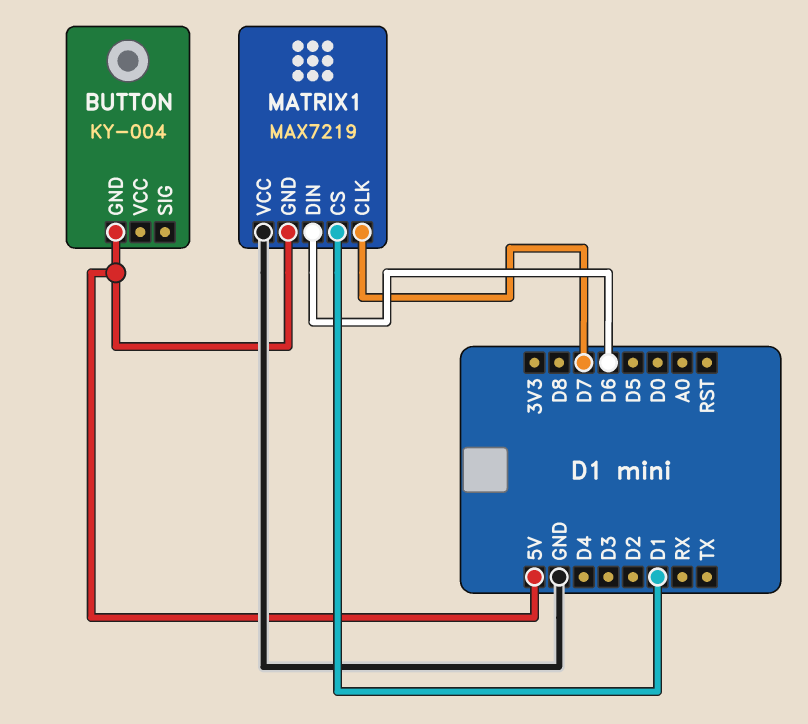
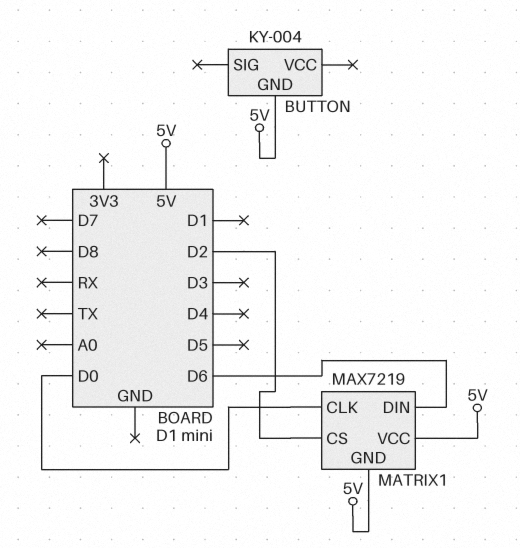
MATRIX1 pin CLK: D7 -> D0
MATRIX1 pin CS: D1 -> D2
MATRIX1 pin VCC: GND -> 5V

